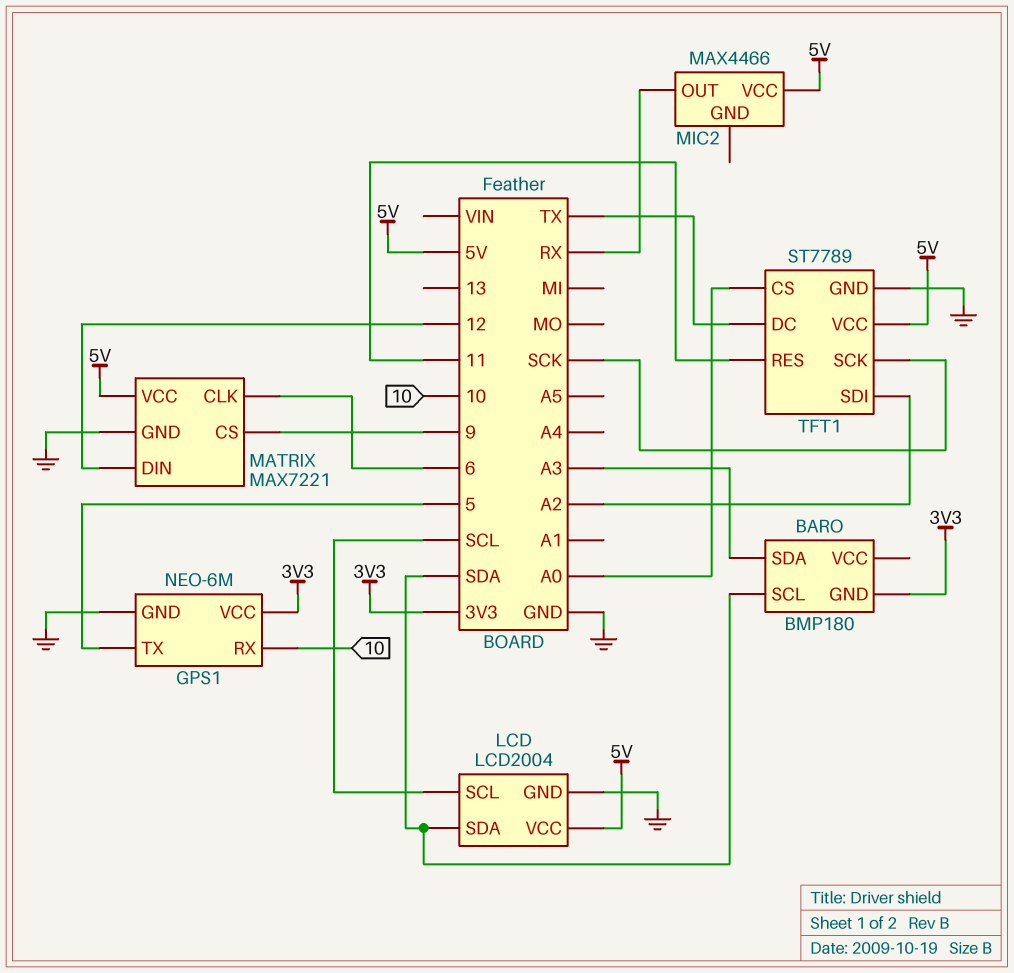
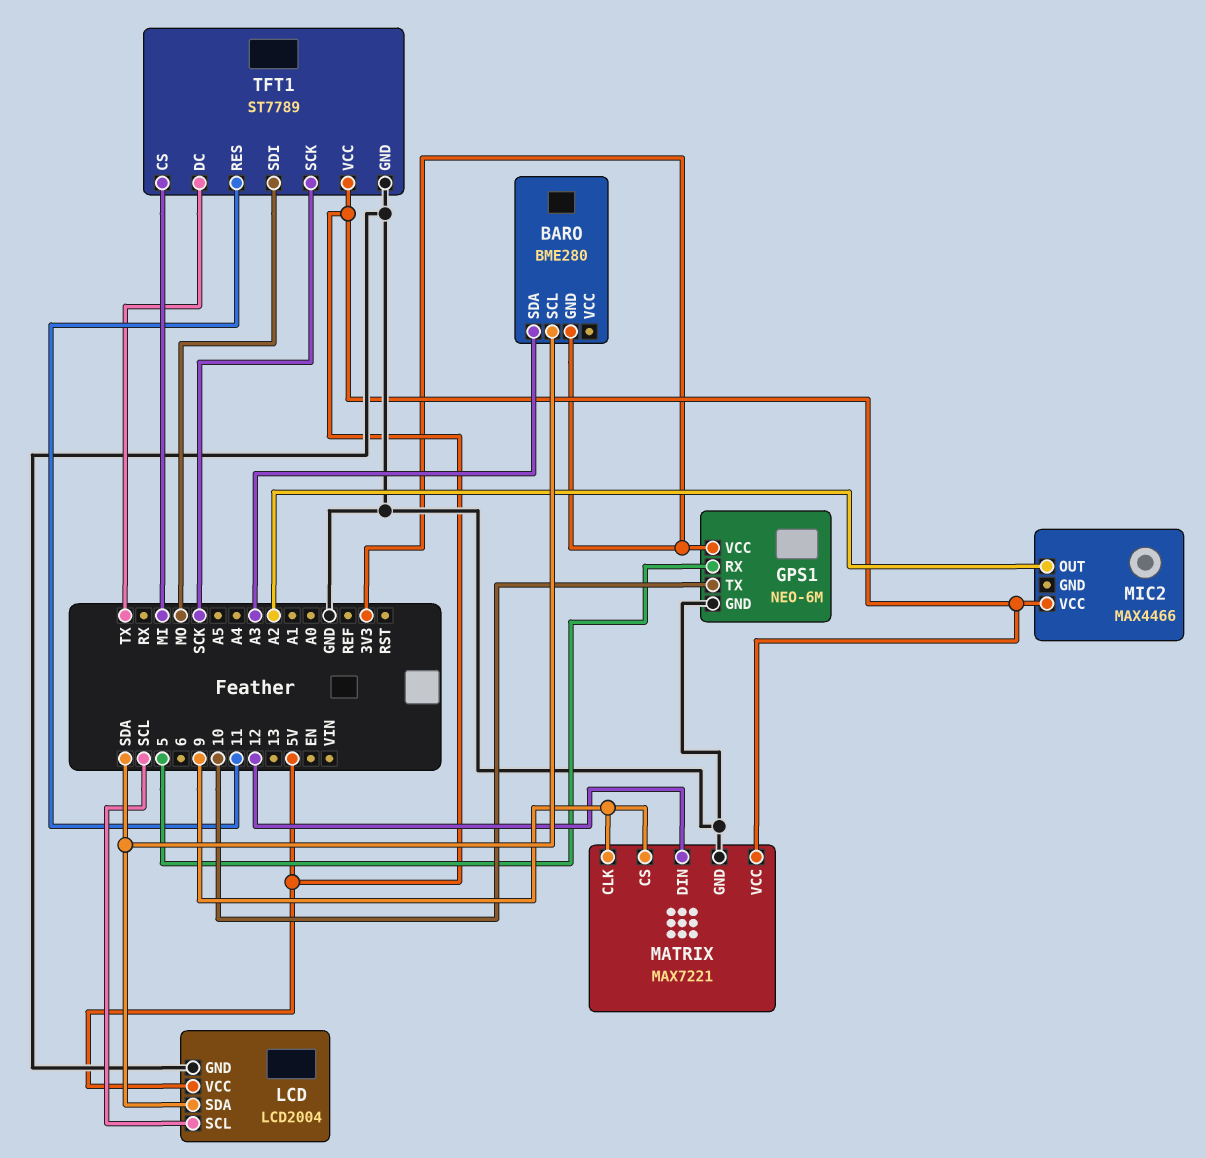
BARO: BMP180 -> BME280
GPS1 pin RX: 10 -> 5
GPS1 pin TX: 5 -> 10
MATRIX pin CLK: 6 -> 9
MIC2 pin OUT: RX -> A2
TFT1 pin CS: A0 -> MI
TFT1 pin SDI: A2 -> MO

